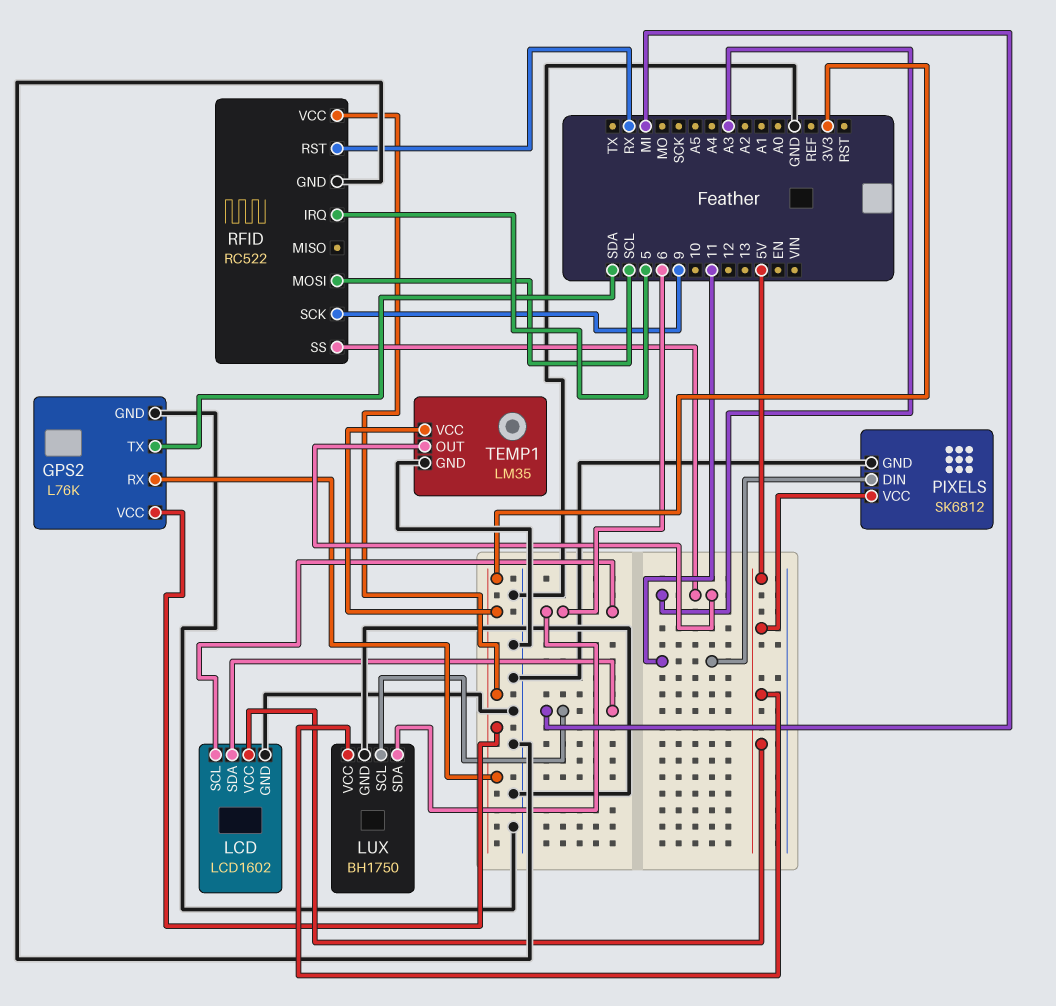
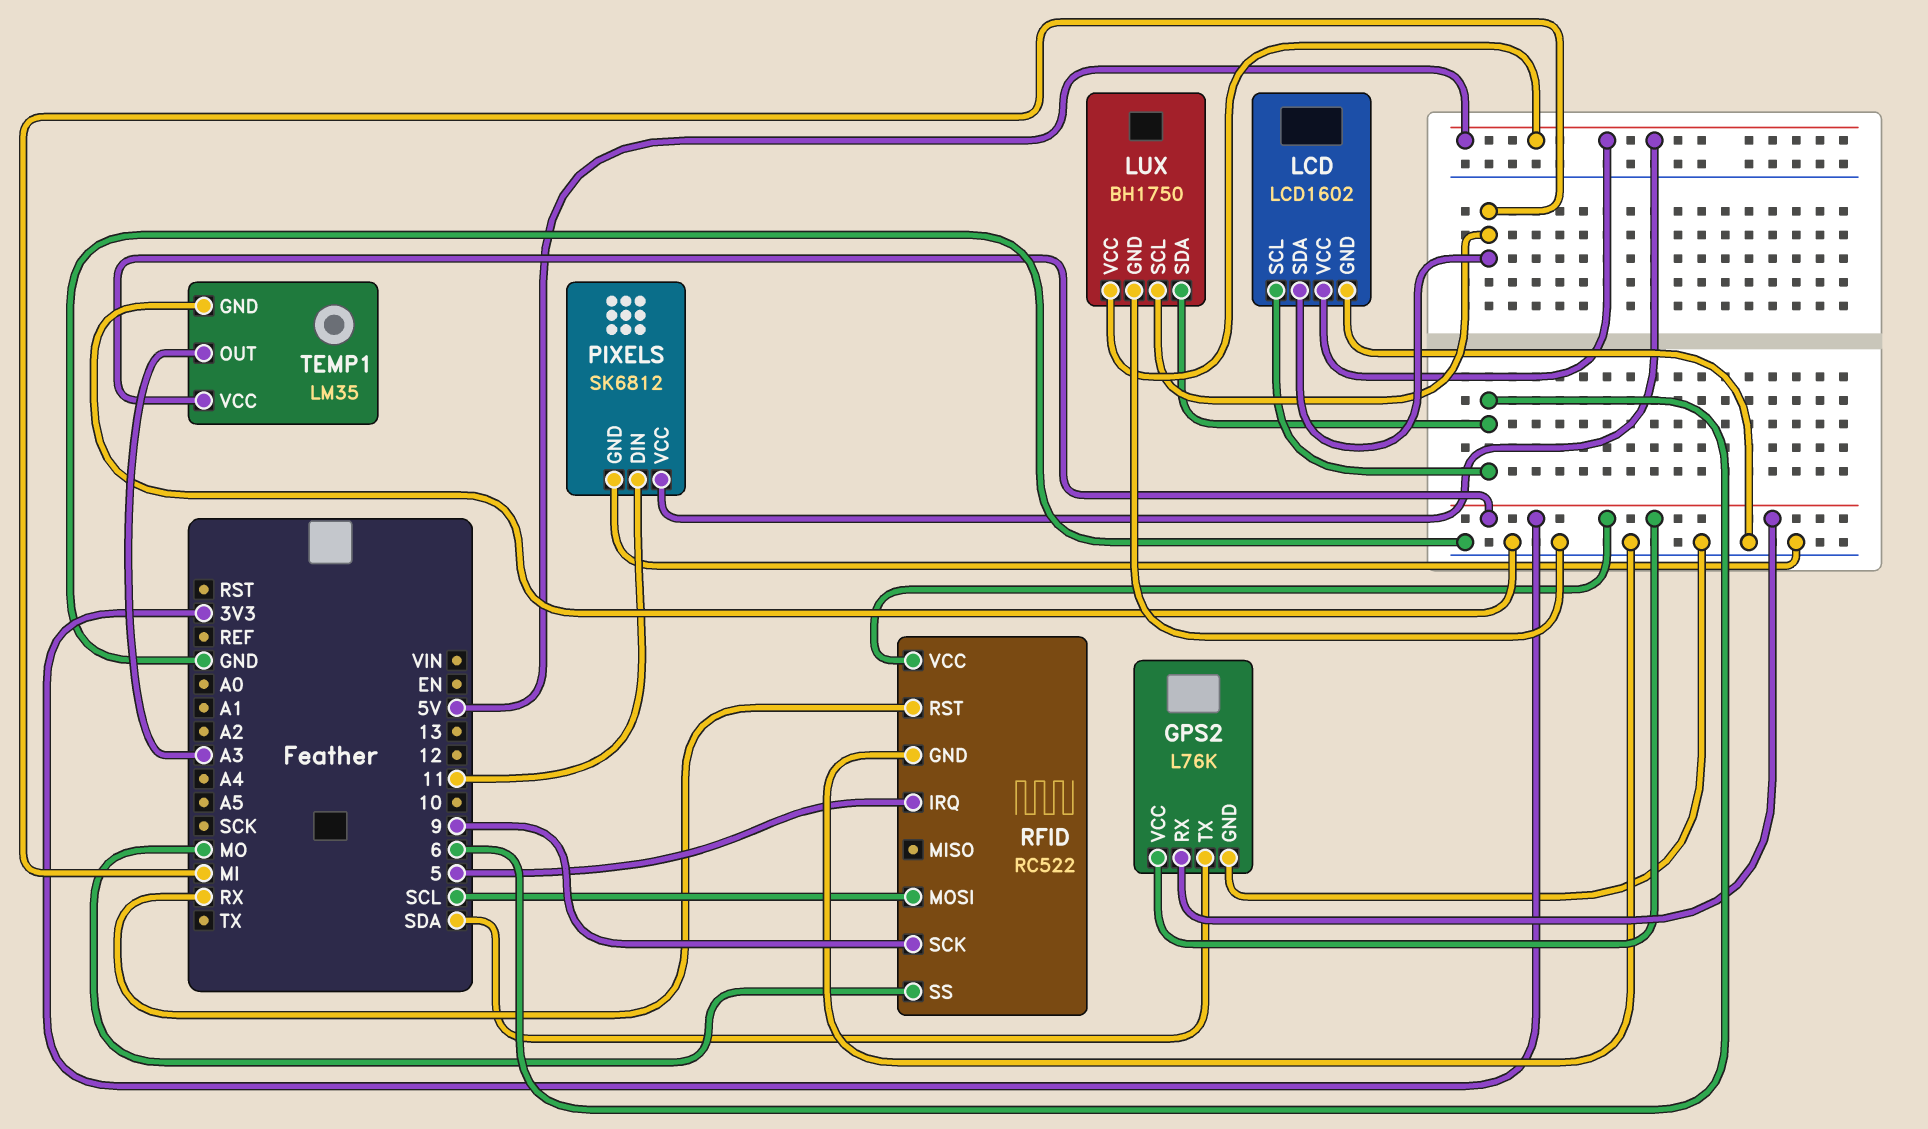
RFID pin SS: A3 -> MO

